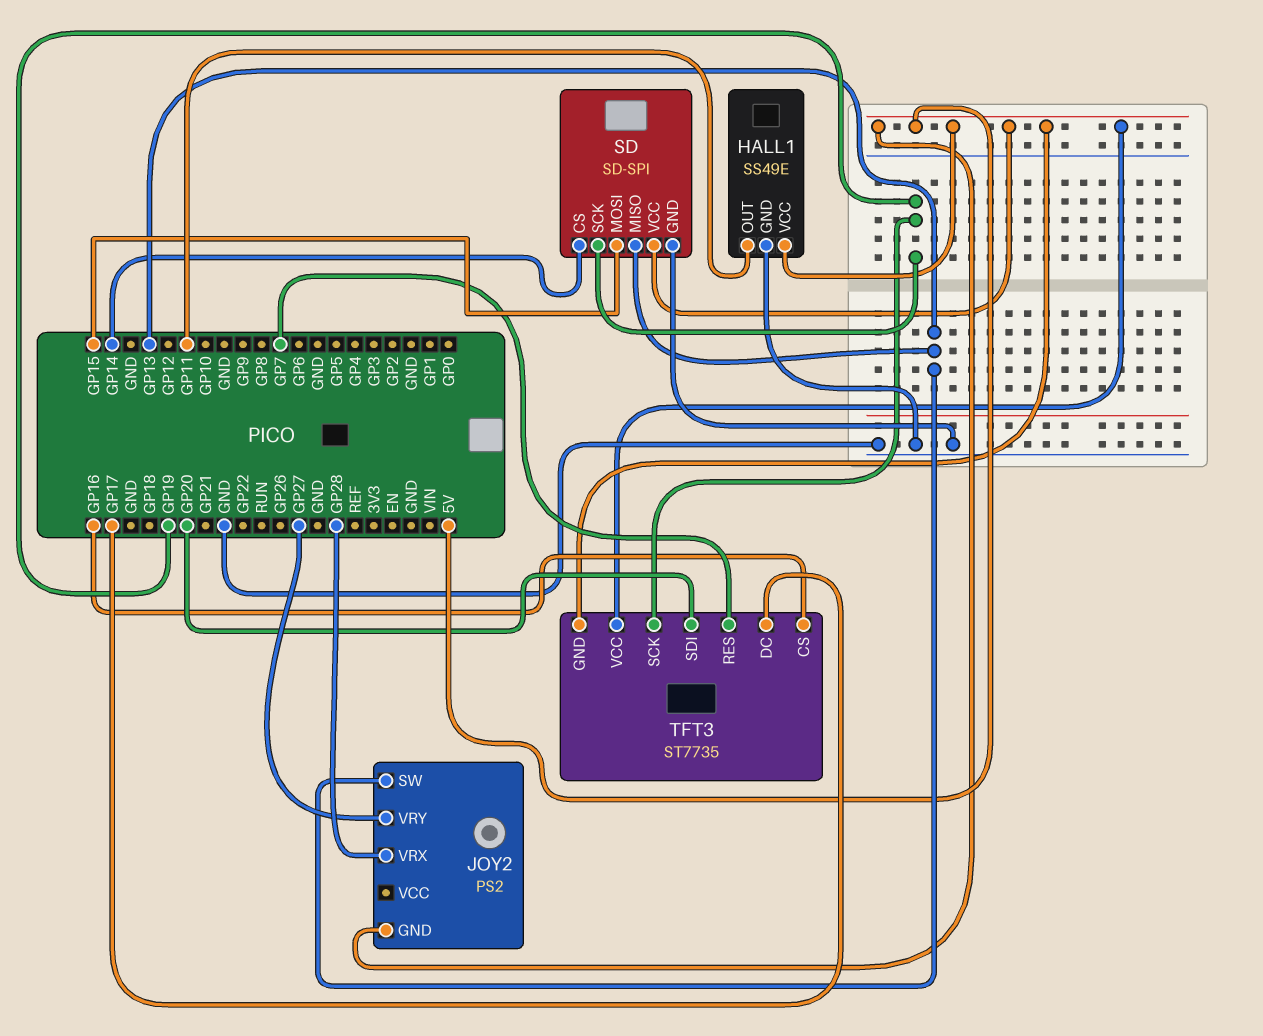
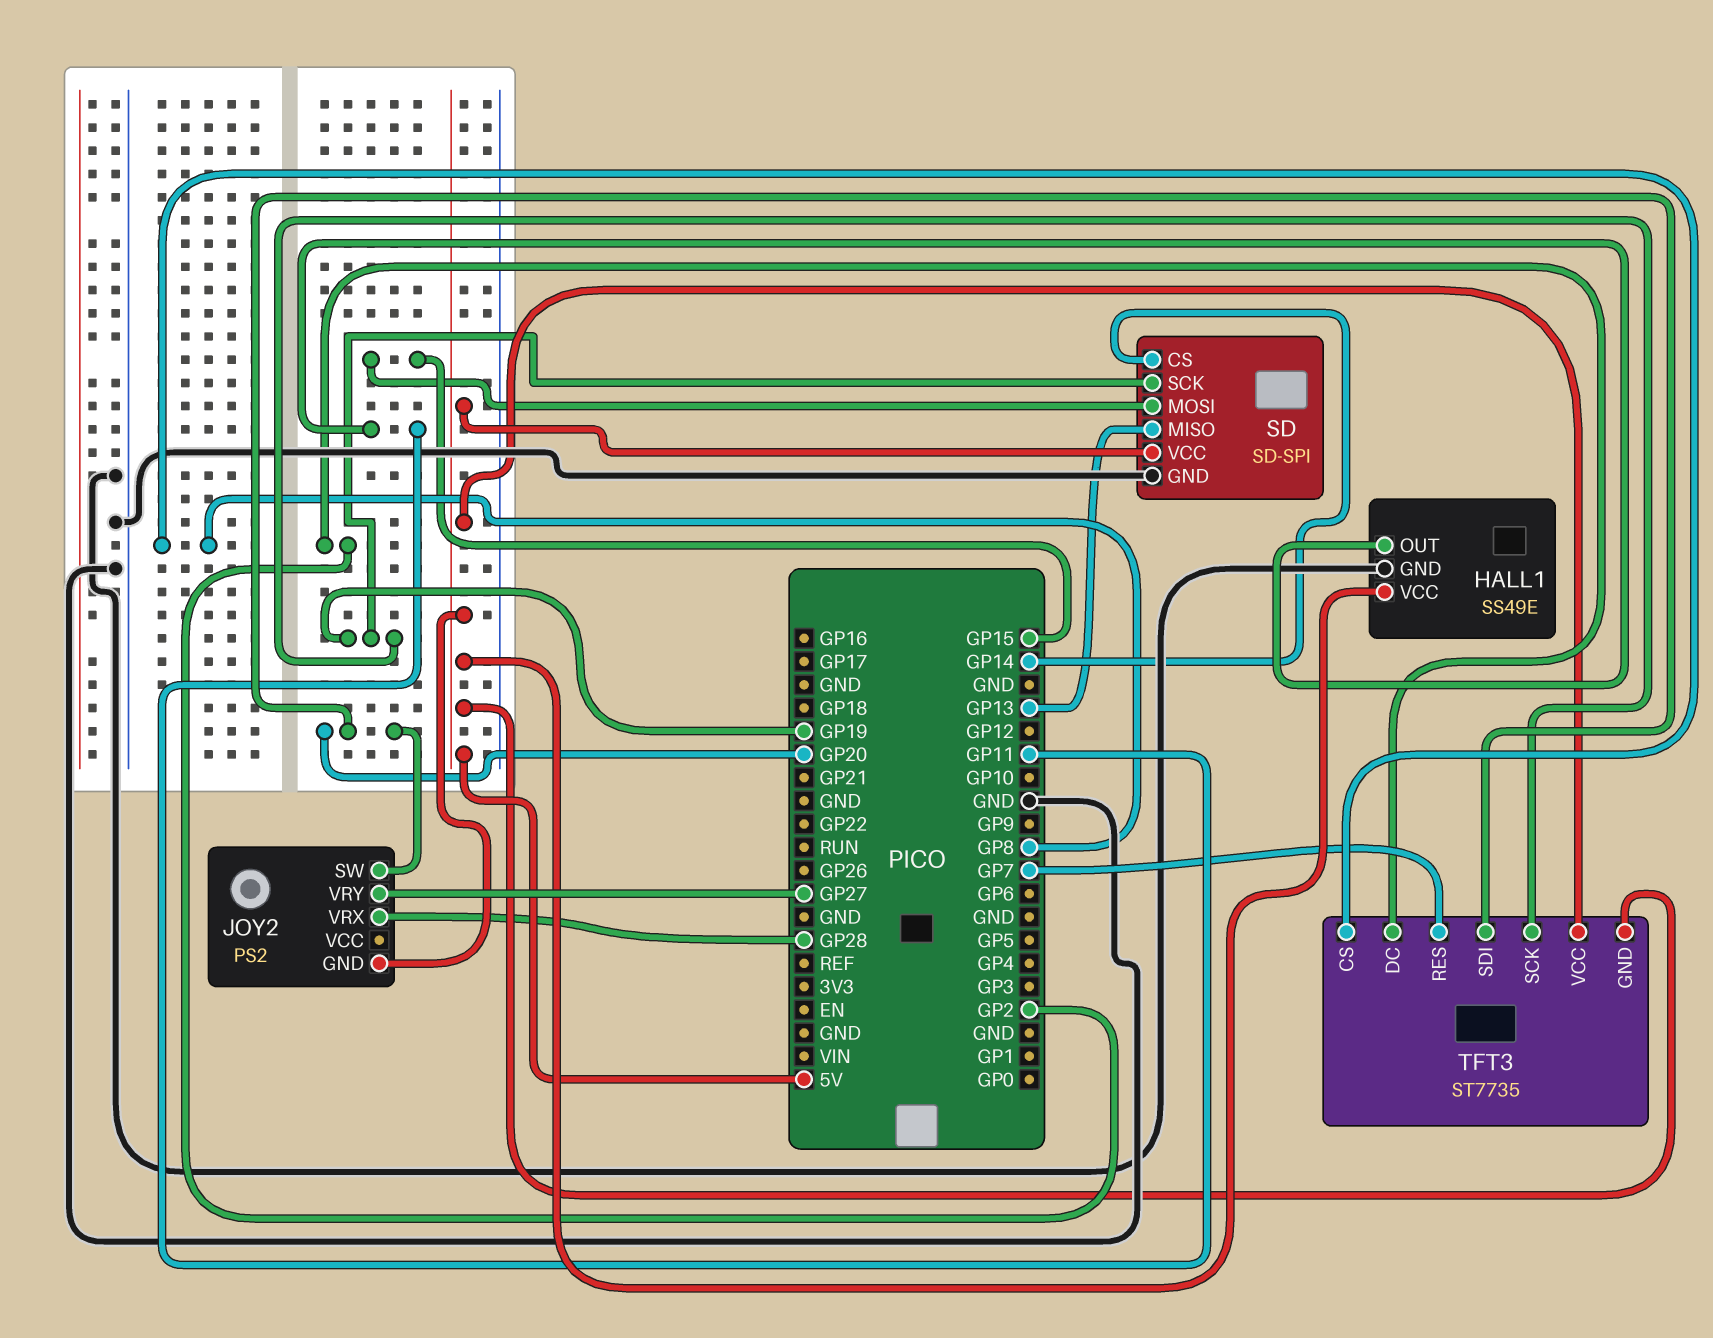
JOY2 pin SW: GP13 -> GP20
TFT3 pin CS: GP16 -> GP8
TFT3 pin DC: GP17 -> GP2

